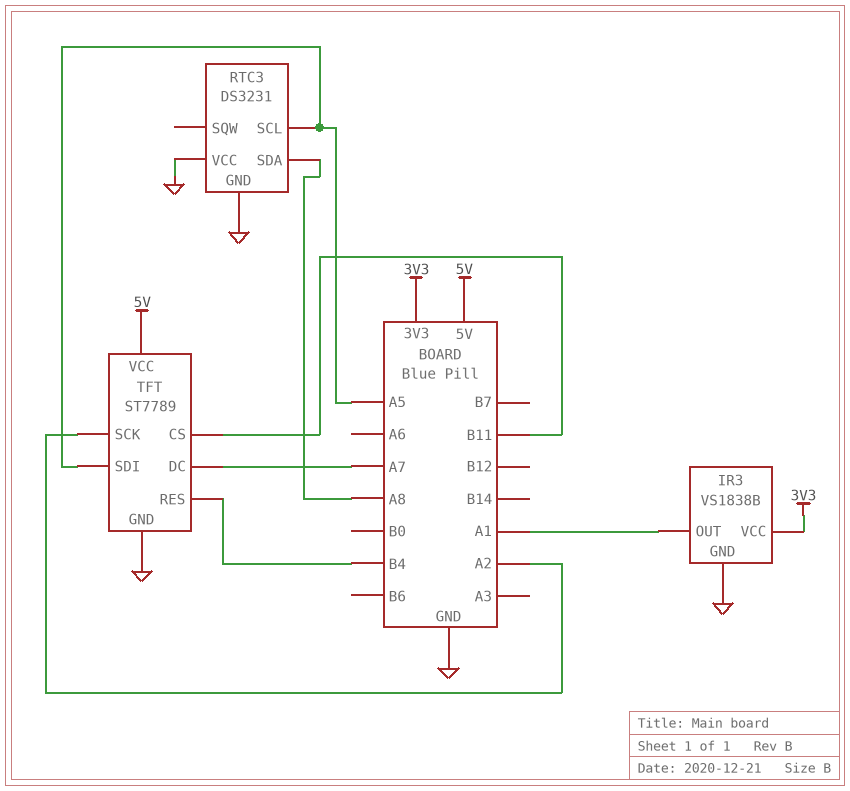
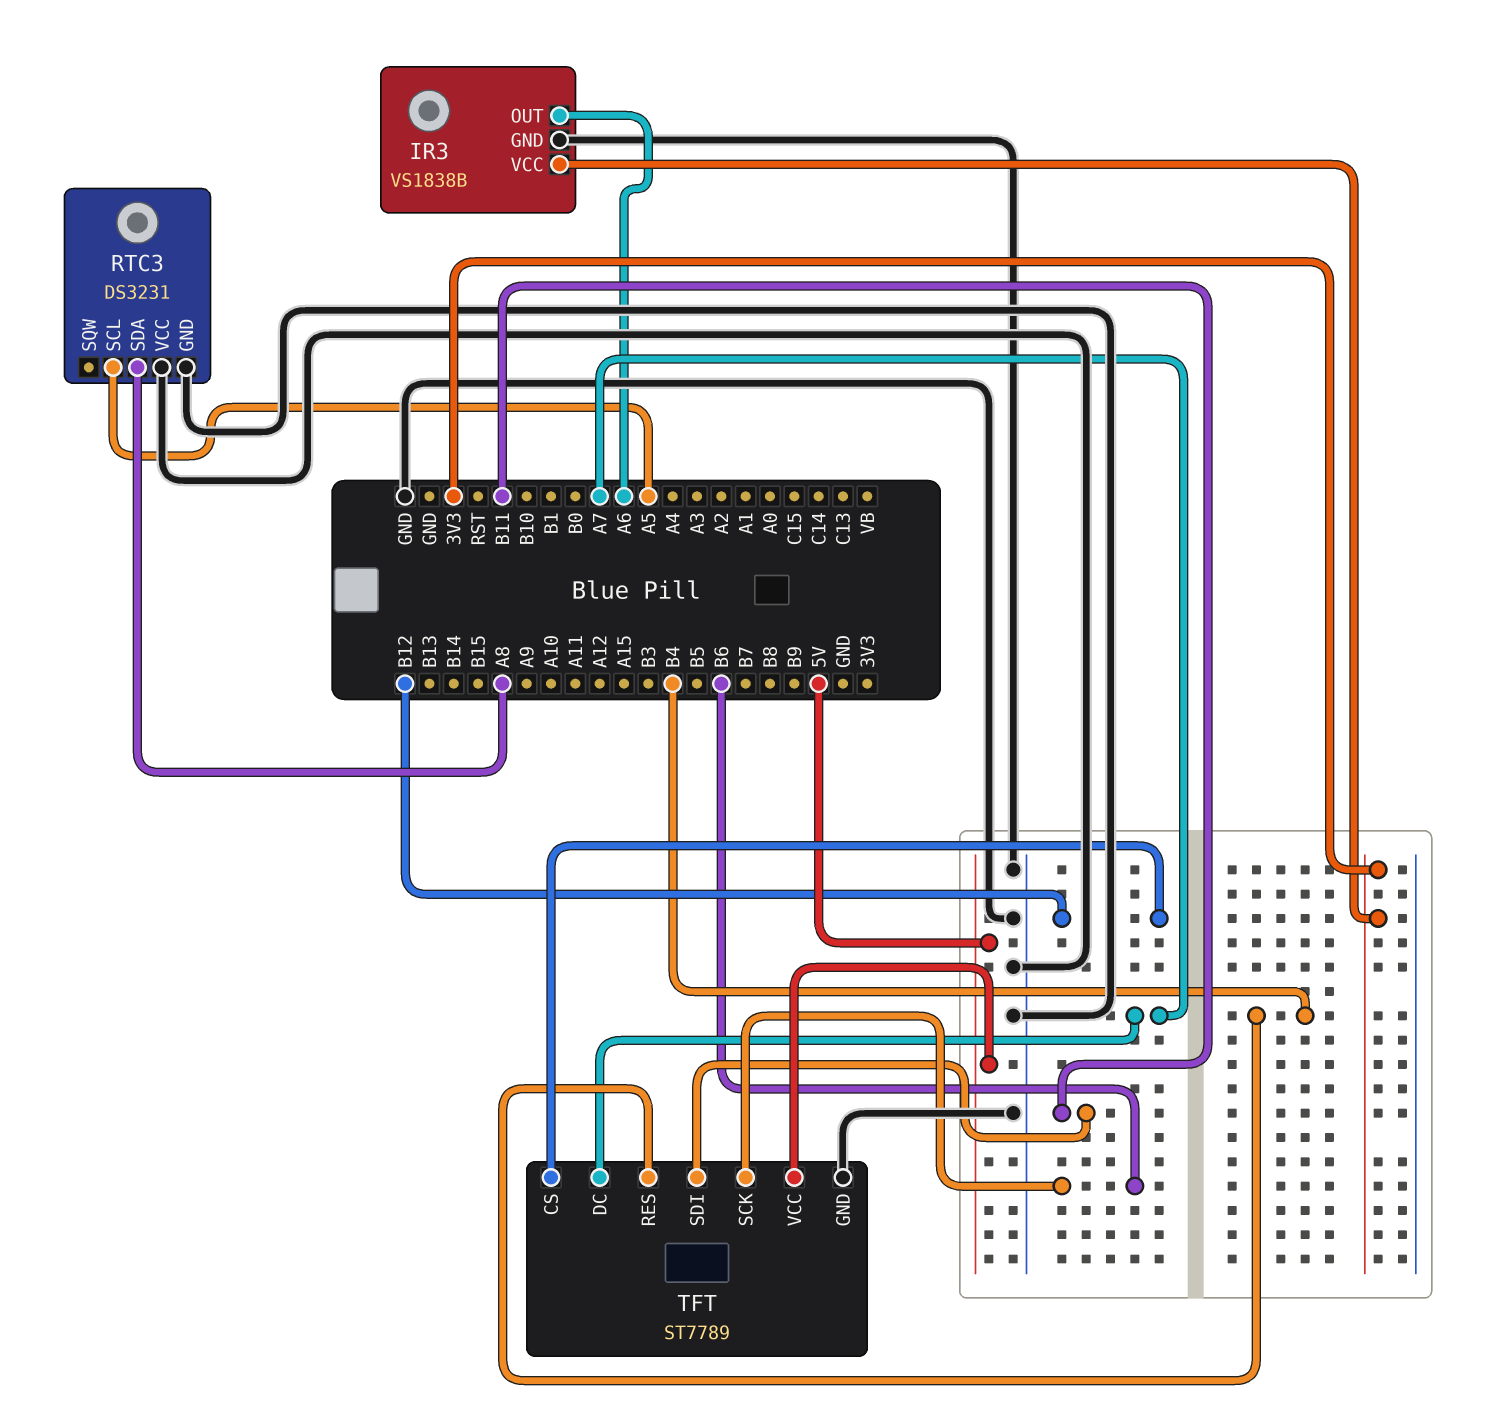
IR3 pin OUT: A1 -> A6
TFT pin CS: B11 -> B12
TFT pin SCK: A2 -> B6
TFT pin SDI: A5 -> B11

